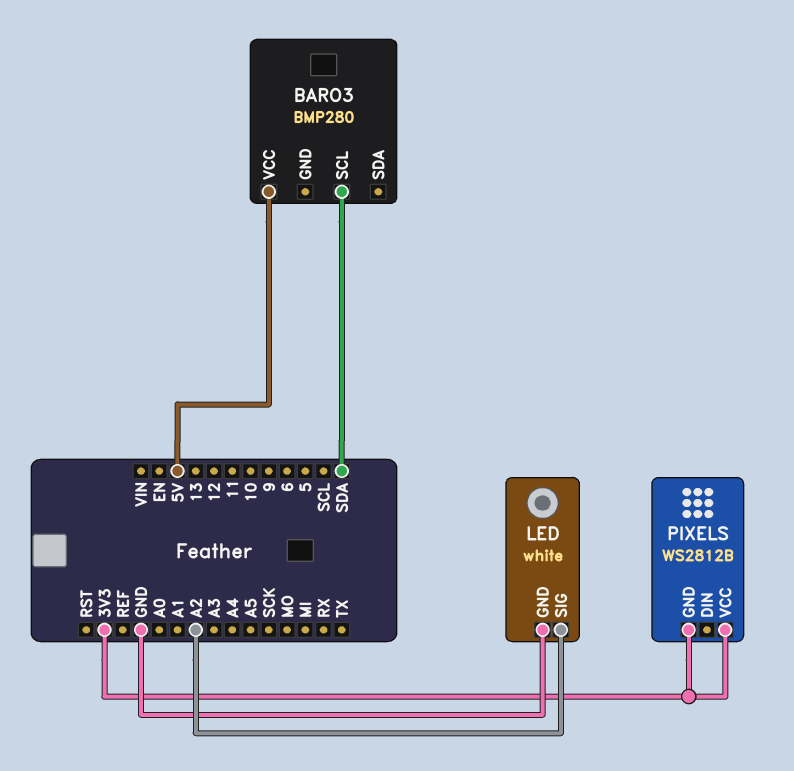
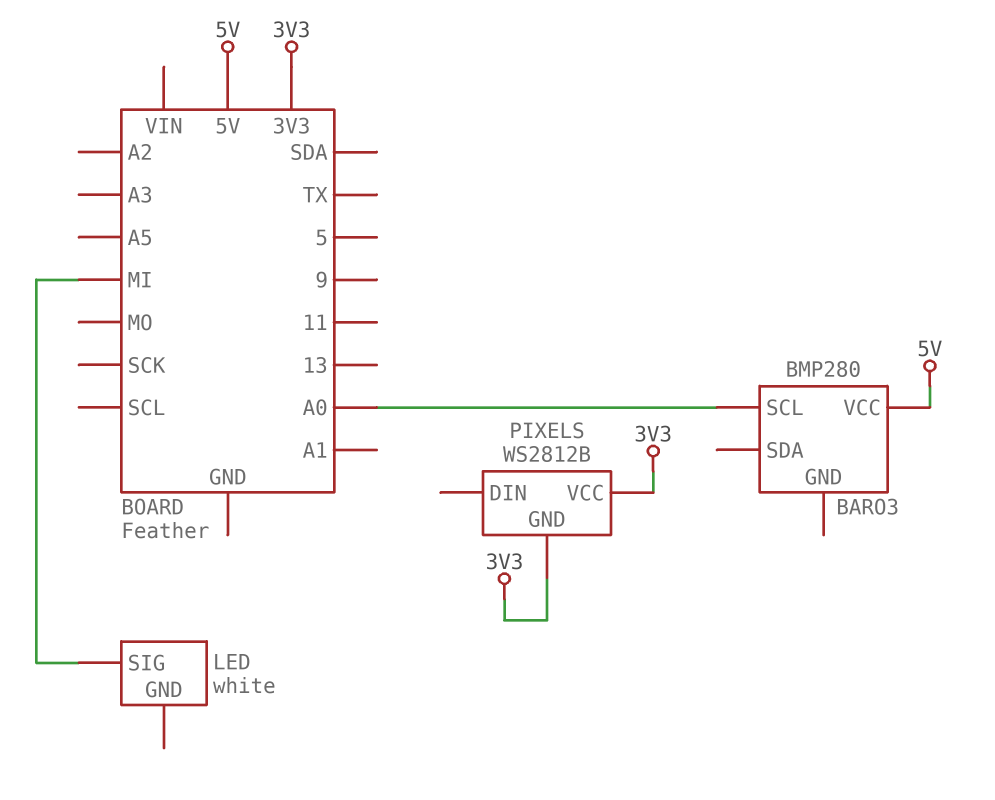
BARO3 pin SCL: SDA -> A0
LED pin GND: GND -> none
LED pin SIG: A2 -> MI

